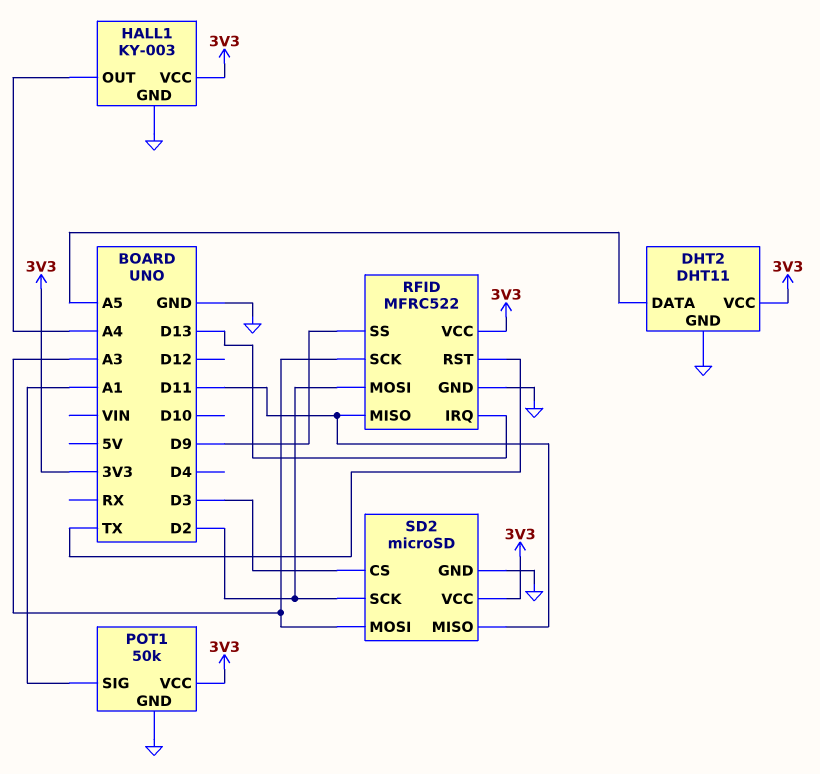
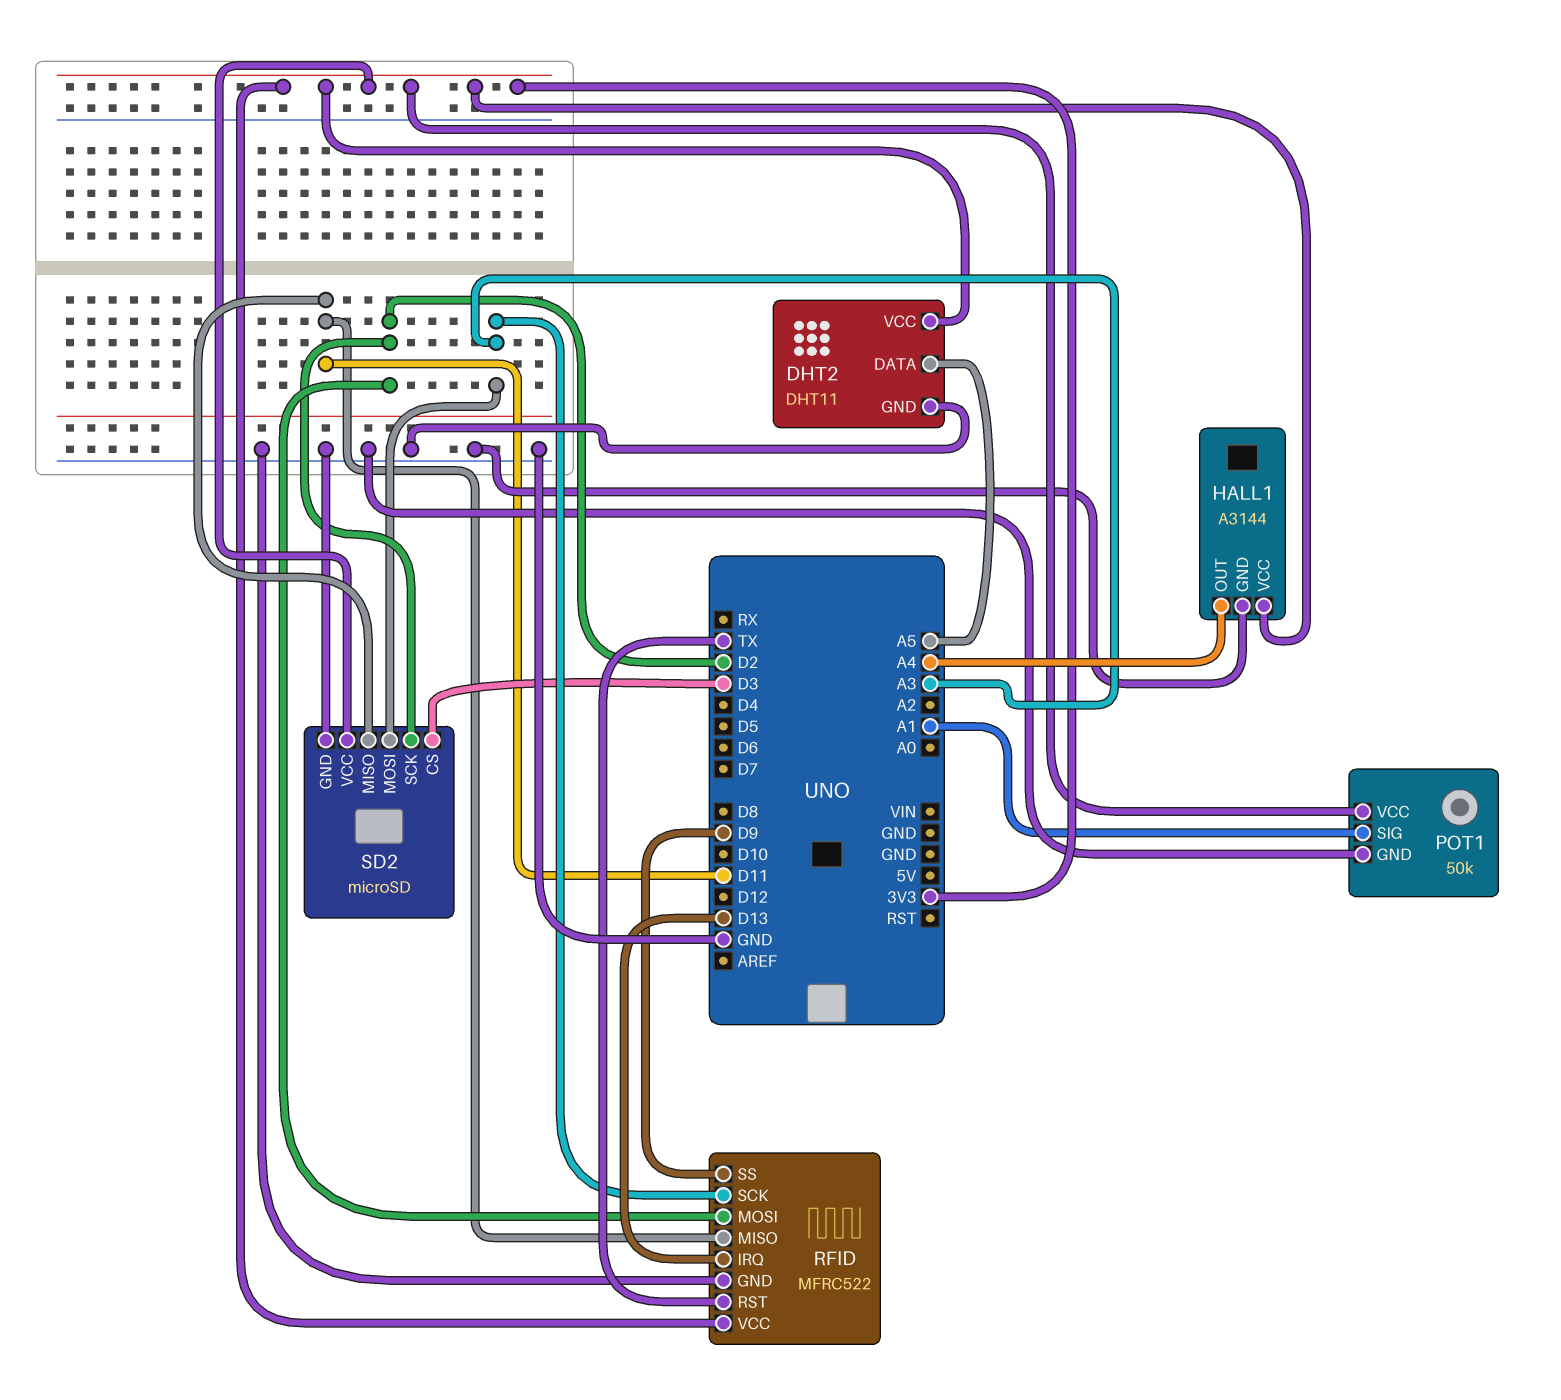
HALL1: KY-003 -> A3144

